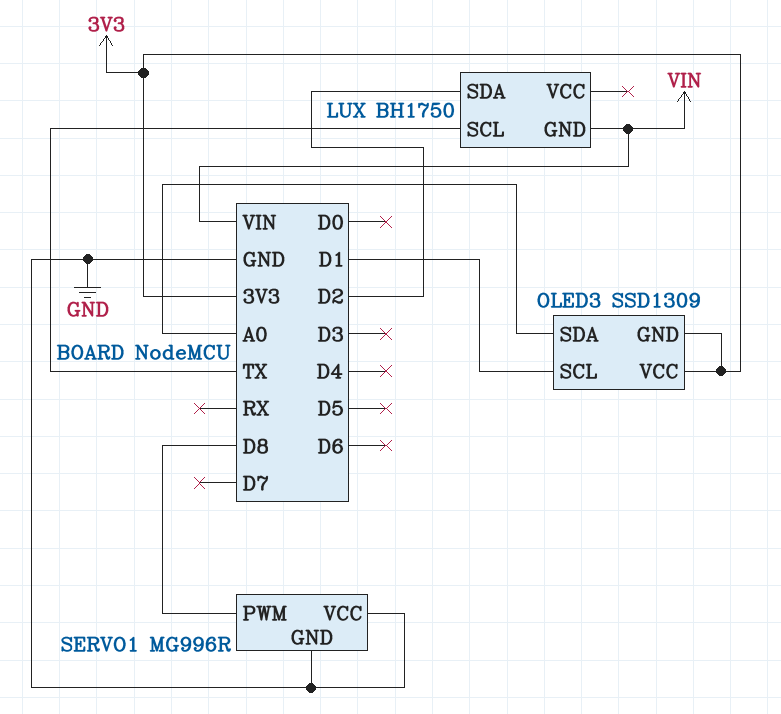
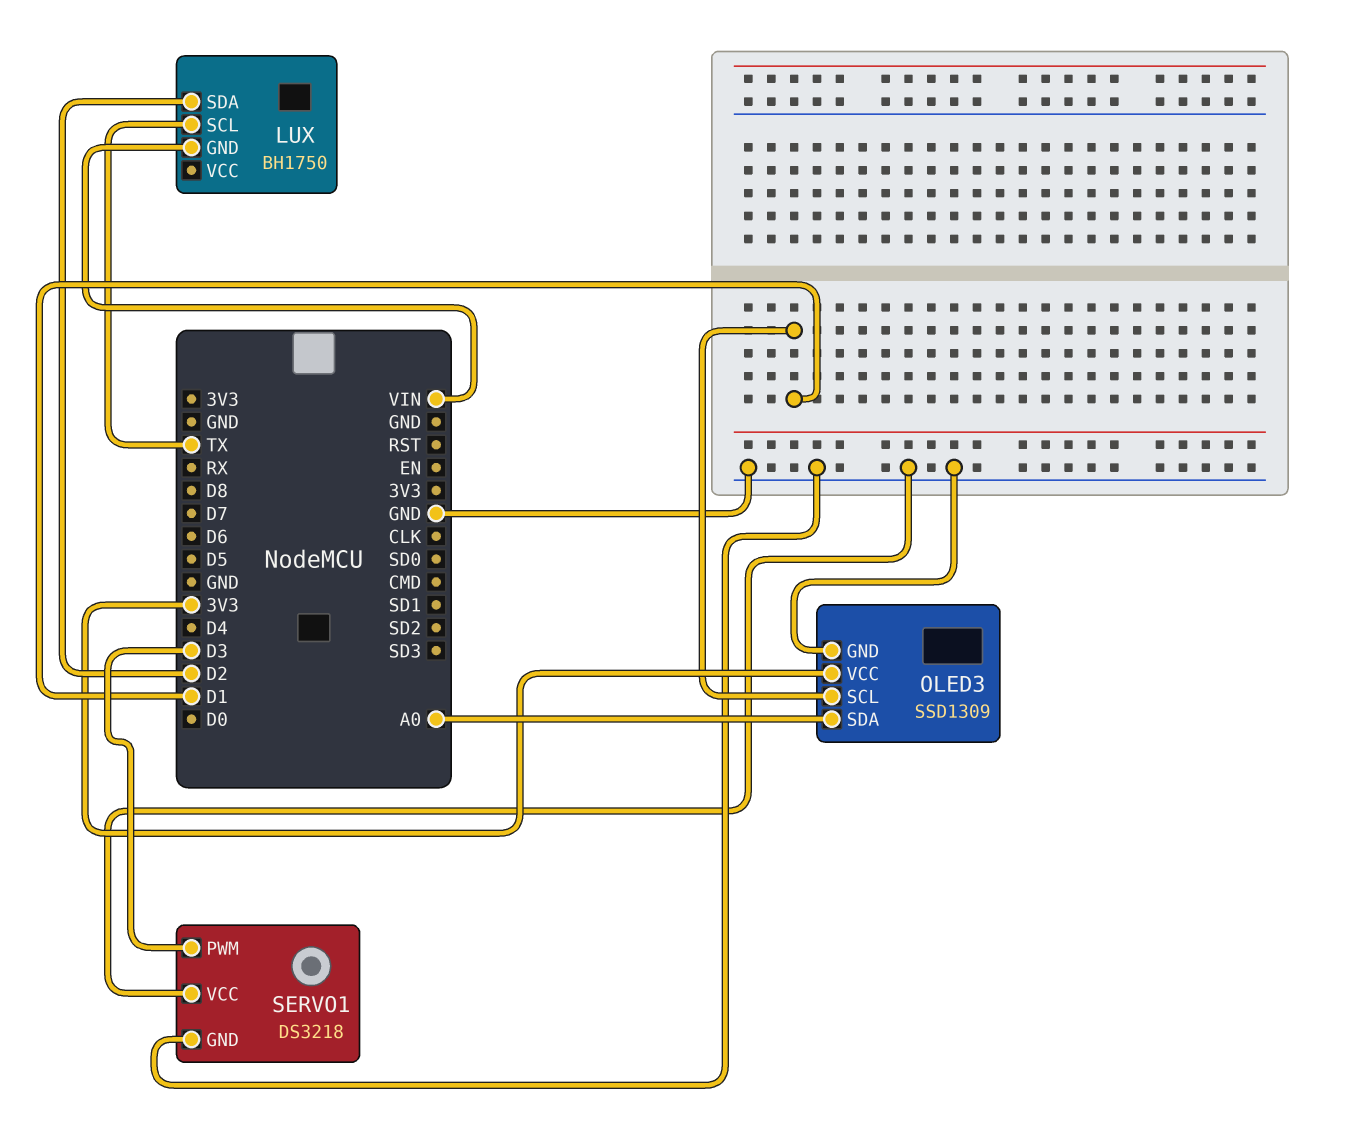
OLED3 pin GND: 3V3 -> GND
SERVO1: MG996R -> DS3218
SERVO1 pin PWM: D8 -> D3

